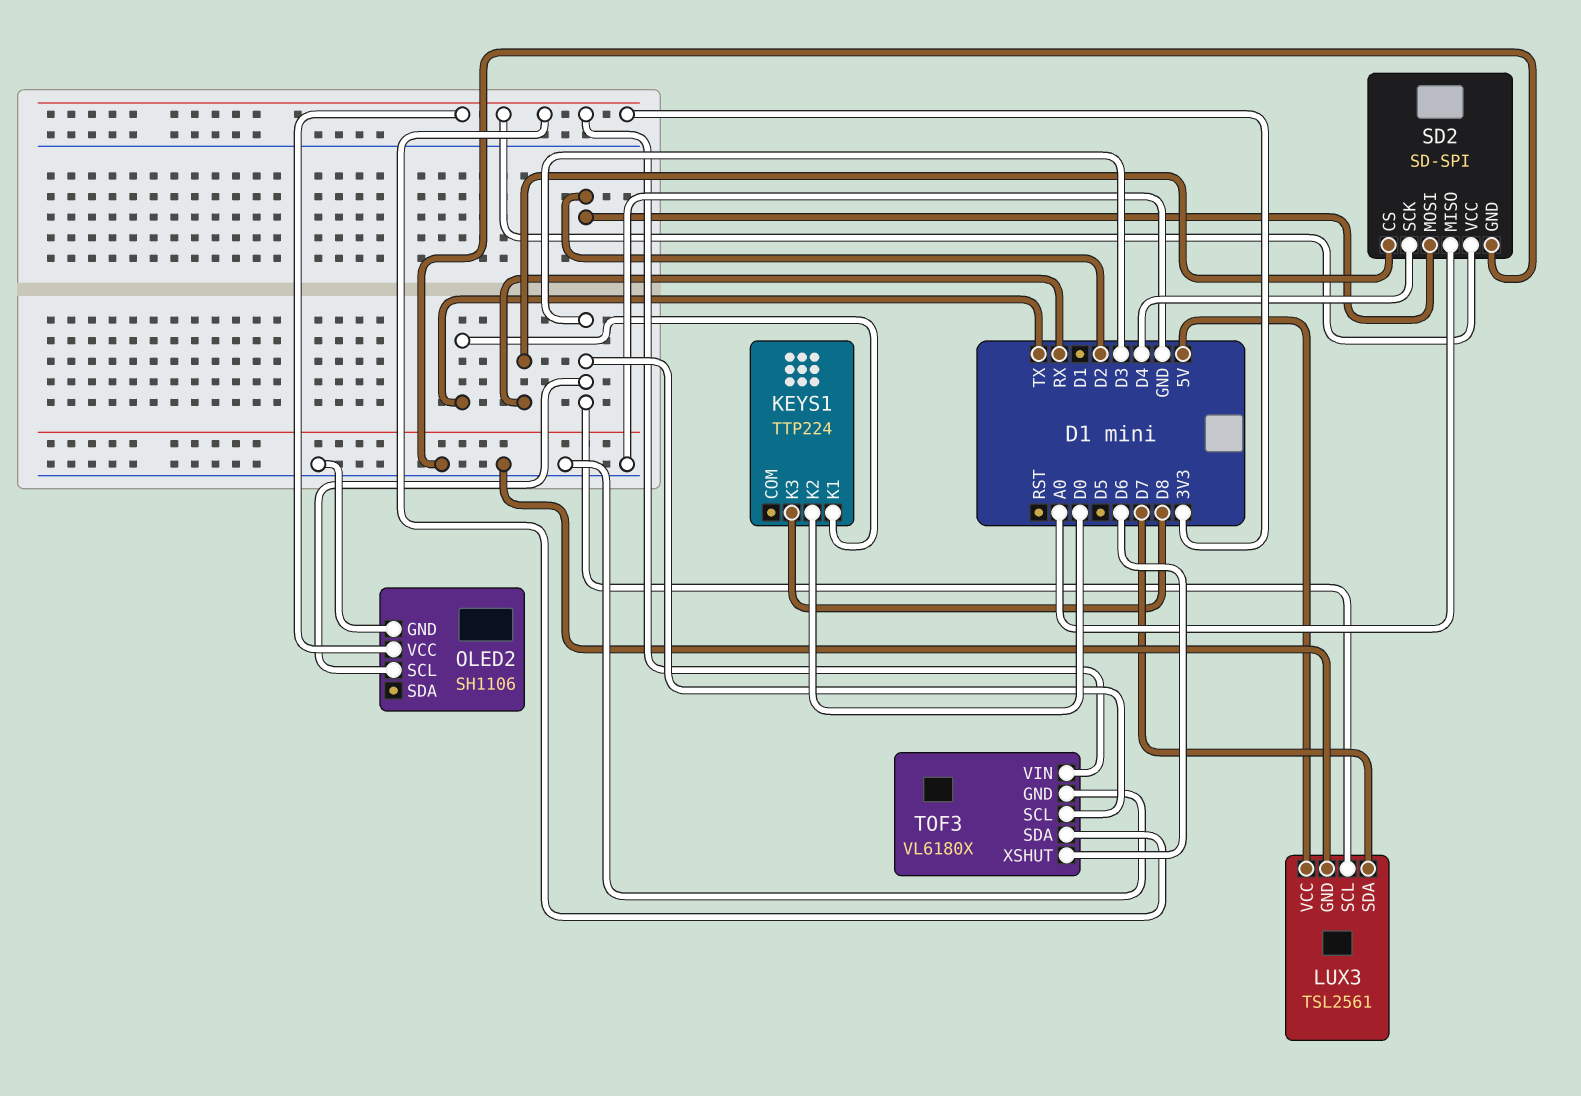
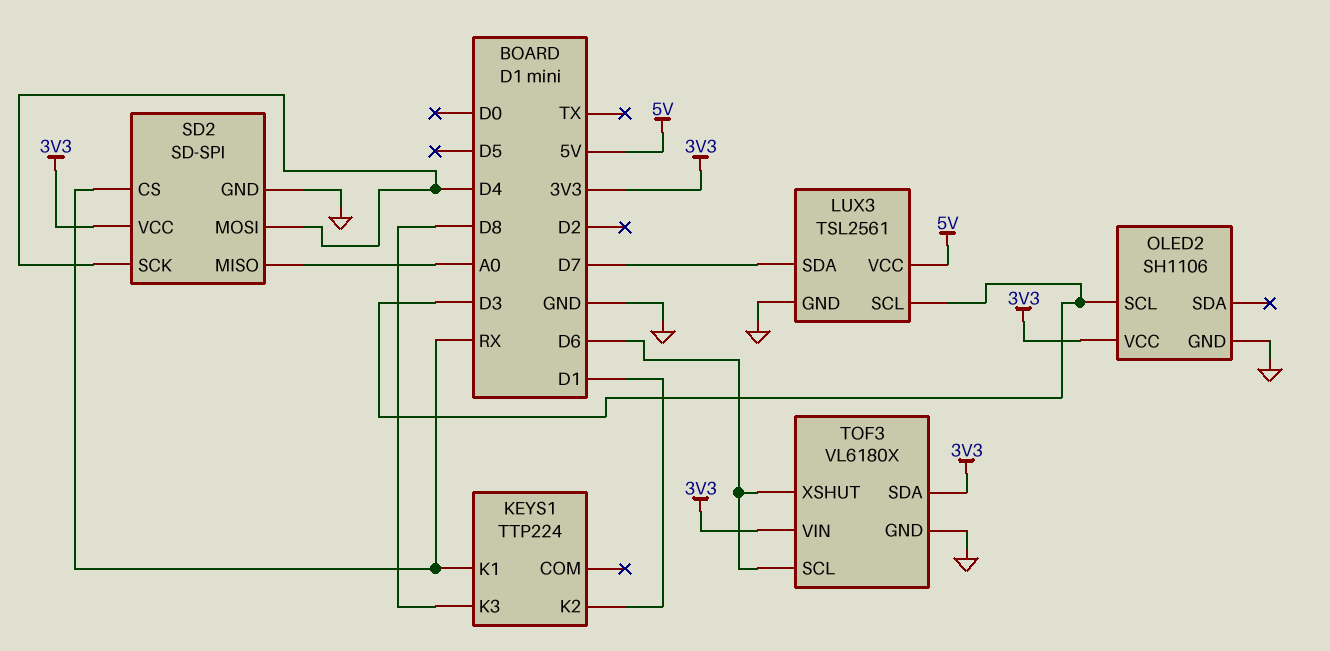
KEYS1 pin K1: TX -> RX
KEYS1 pin K2: D0 -> D1
SD2 pin MOSI: D2 -> D4
TOF3 pin SCL: D3 -> D6

